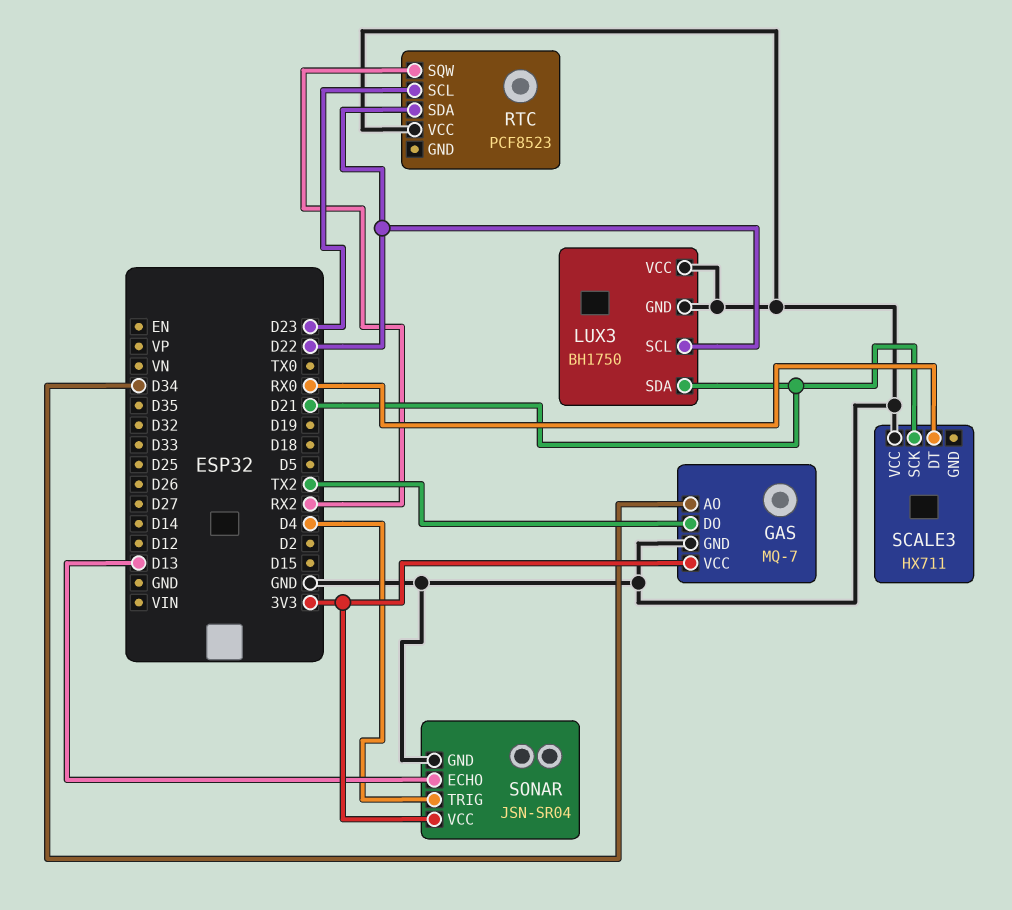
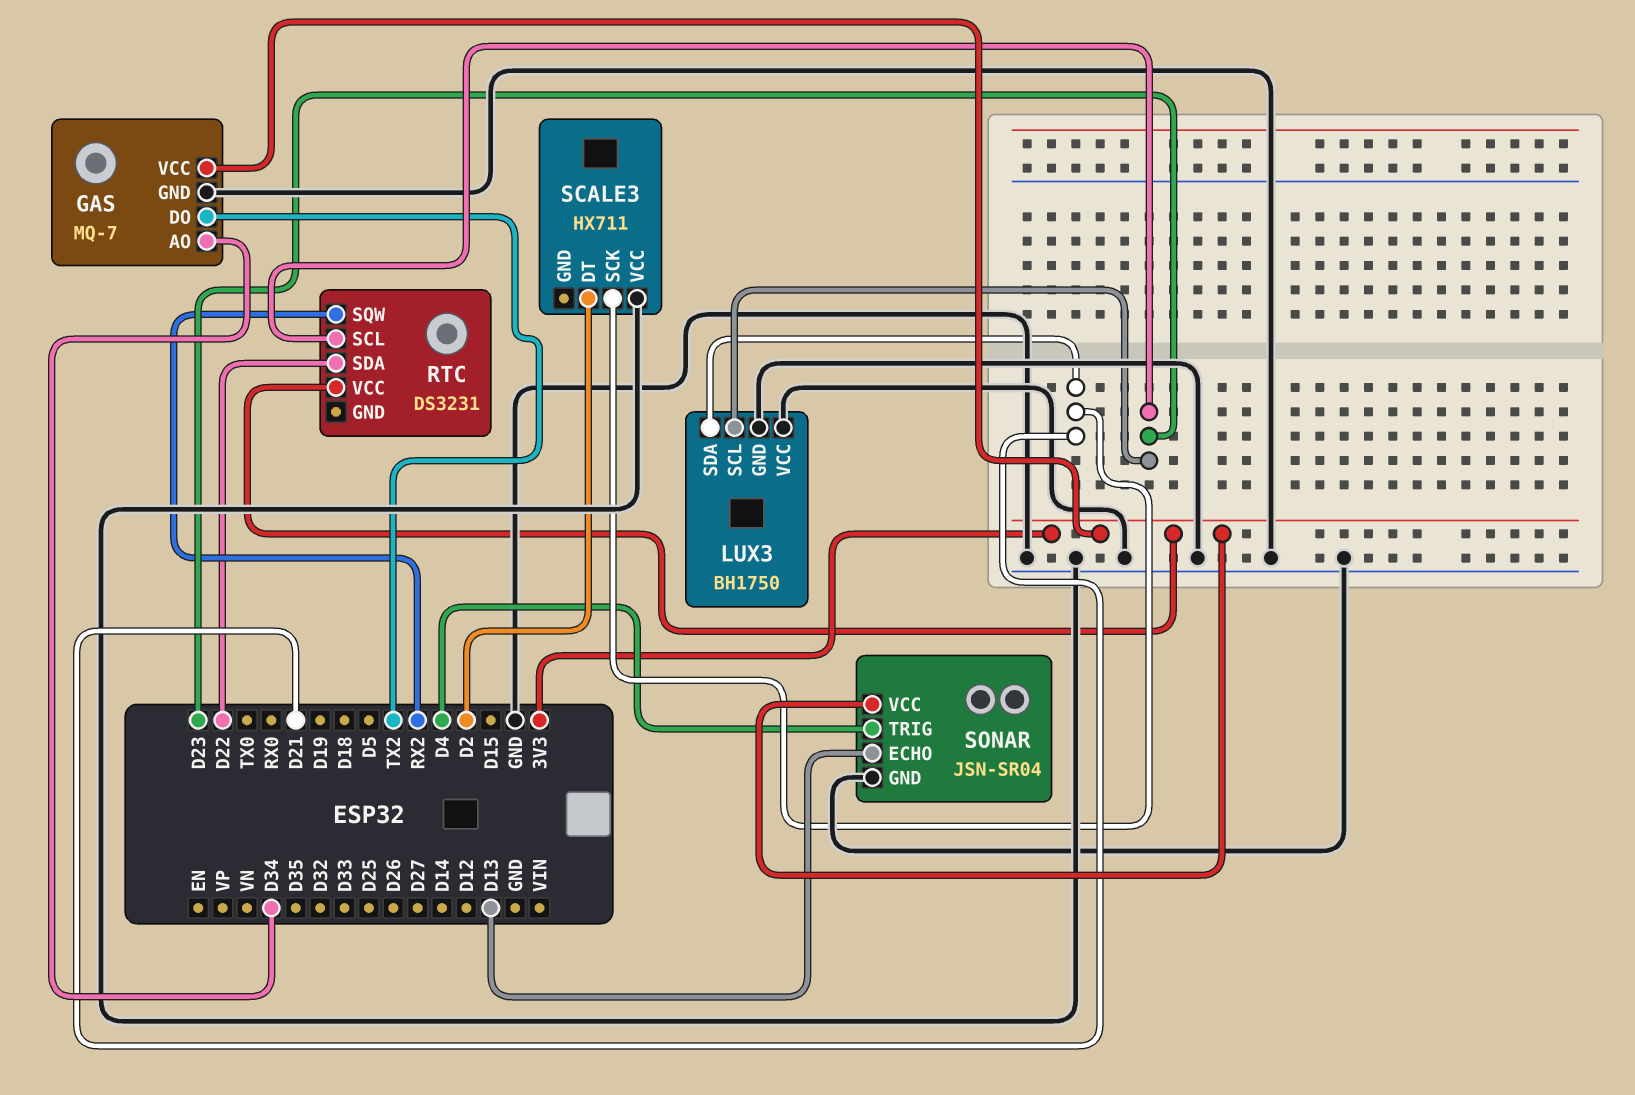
LUX3 pin SCL: D22 -> D23
RTC: PCF8523 -> DS3231
RTC pin VCC: GND -> 3V3
SCALE3 pin DT: RX0 -> D2

